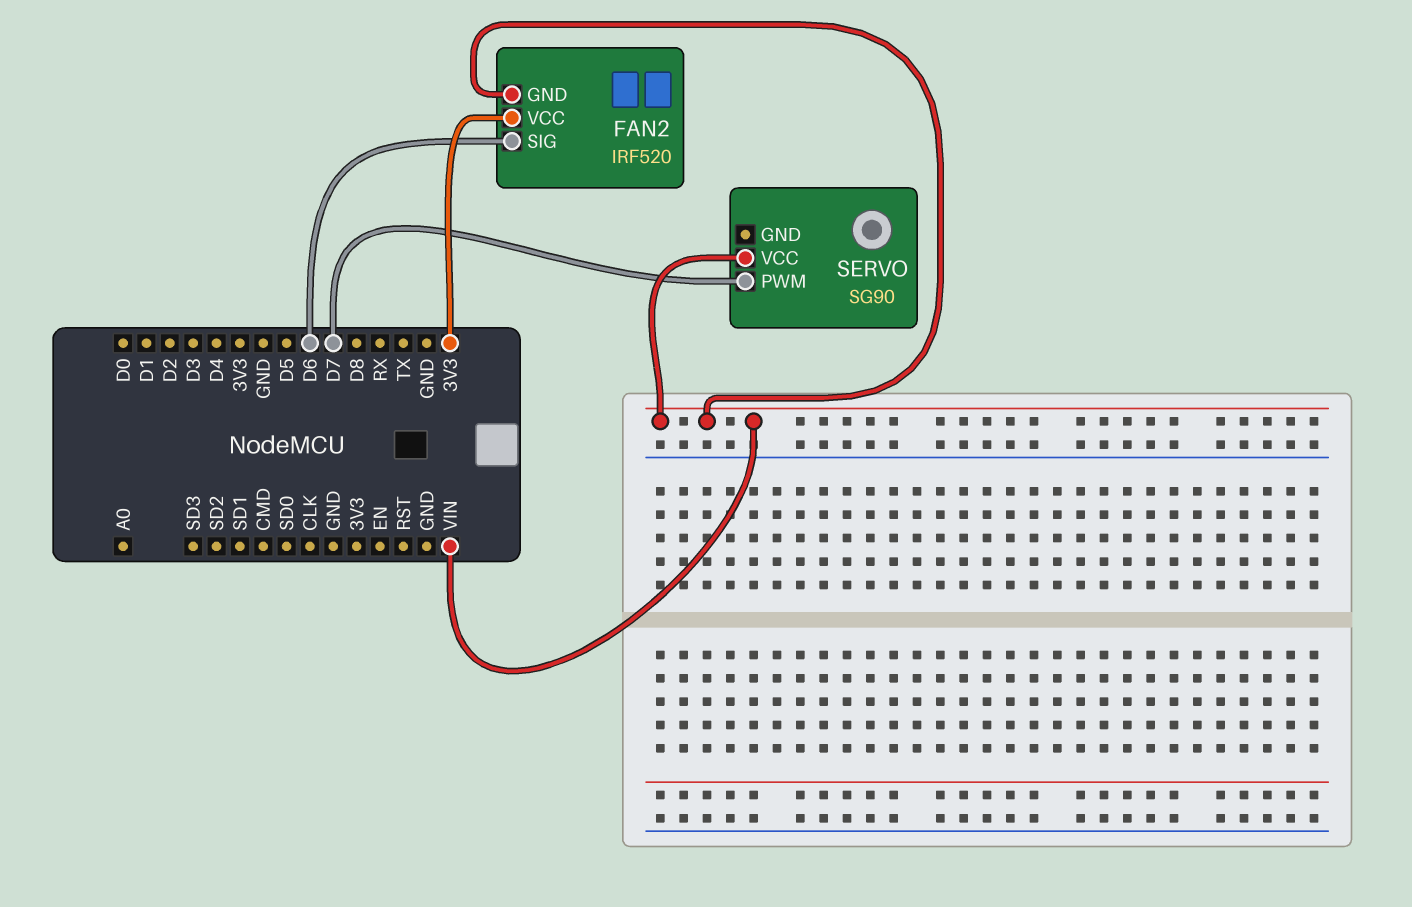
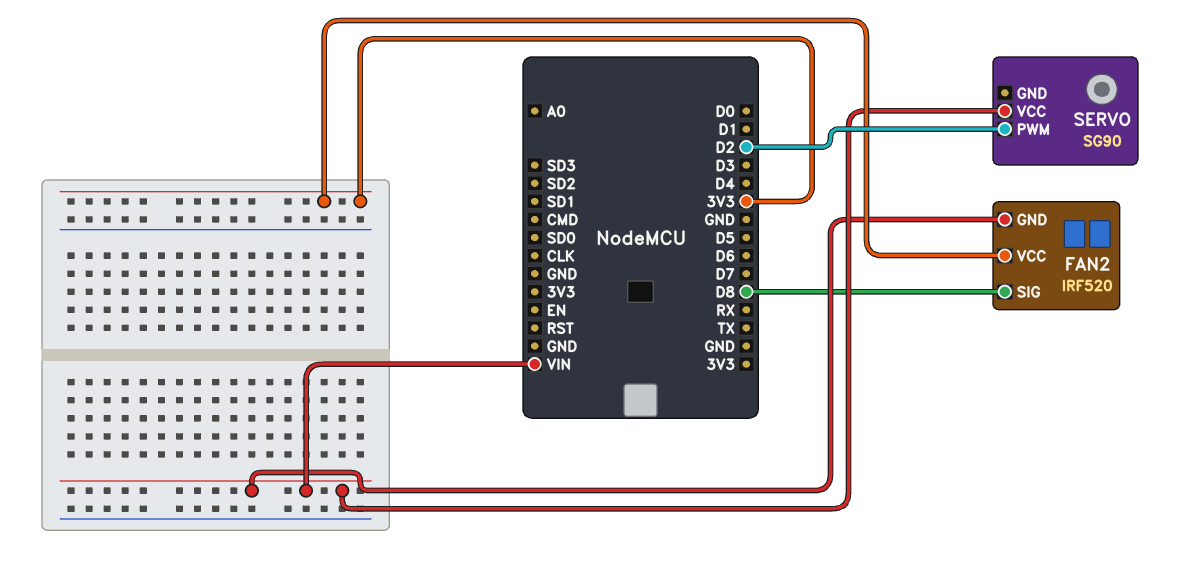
FAN2 pin SIG: D6 -> D8
SERVO pin PWM: D7 -> D2

